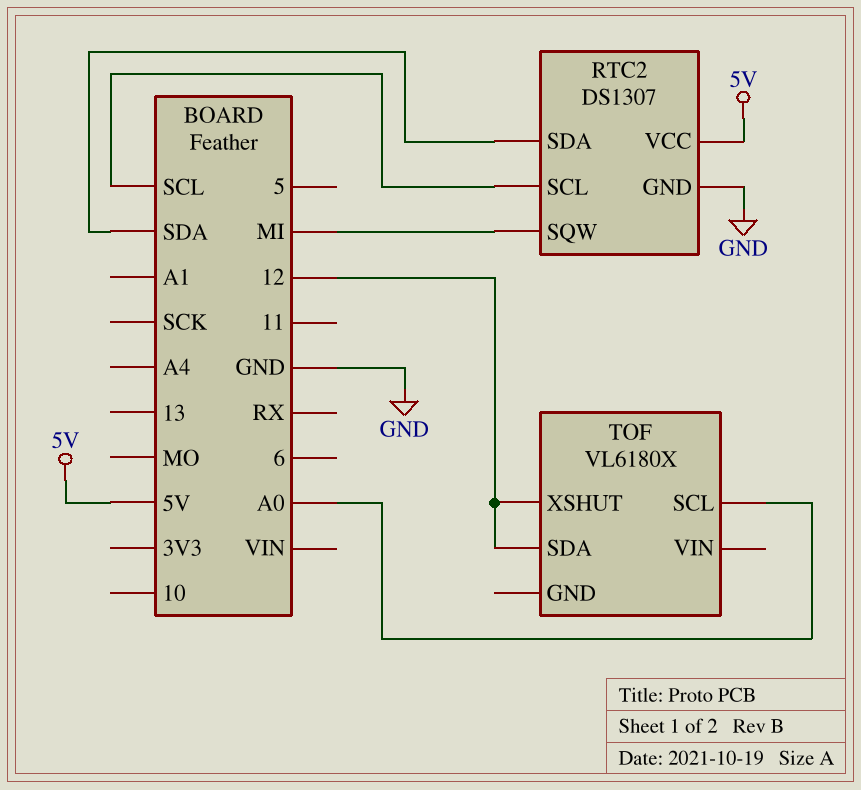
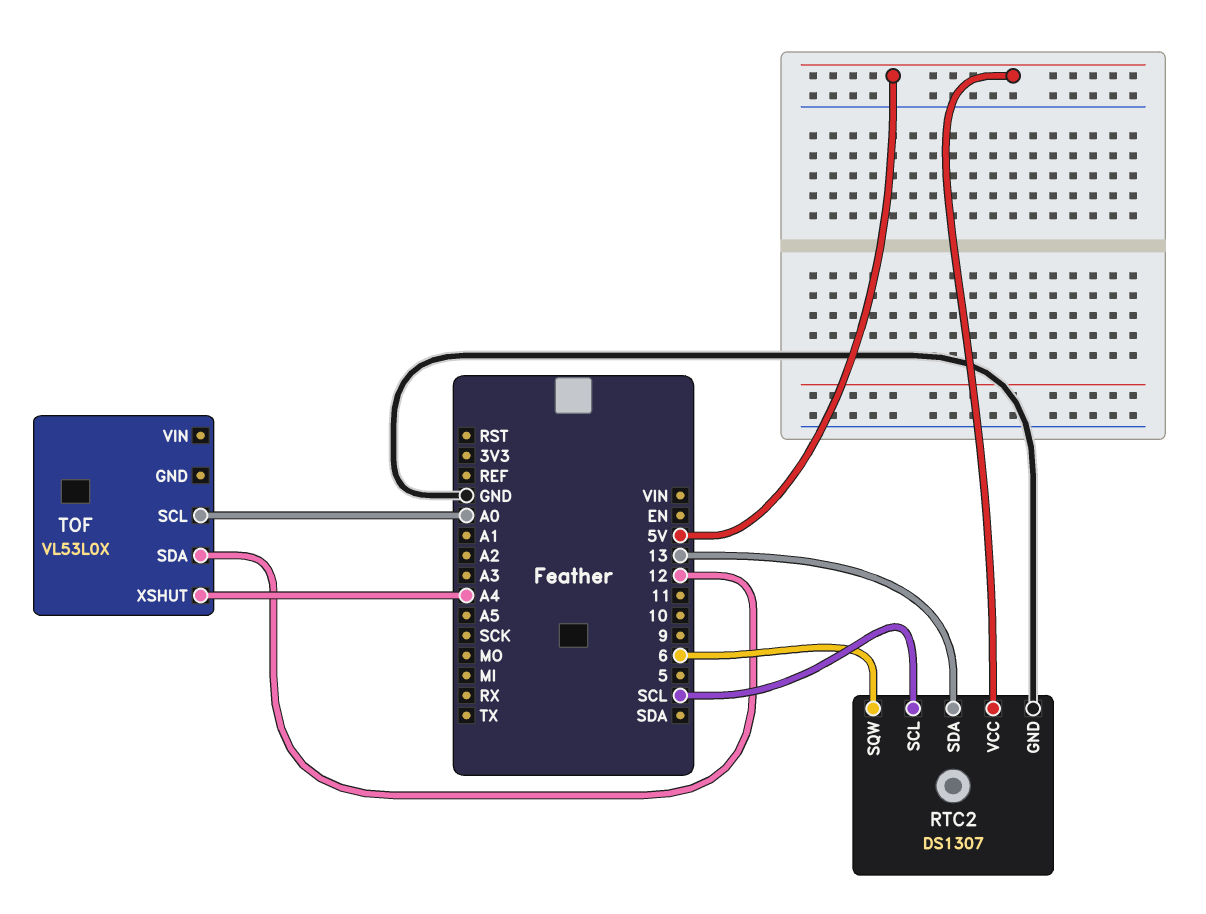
RTC2 pin SDA: SDA -> 13
RTC2 pin SQW: MI -> 6
TOF: VL6180X -> VL53L0X
TOF pin XSHUT: 12 -> A4

